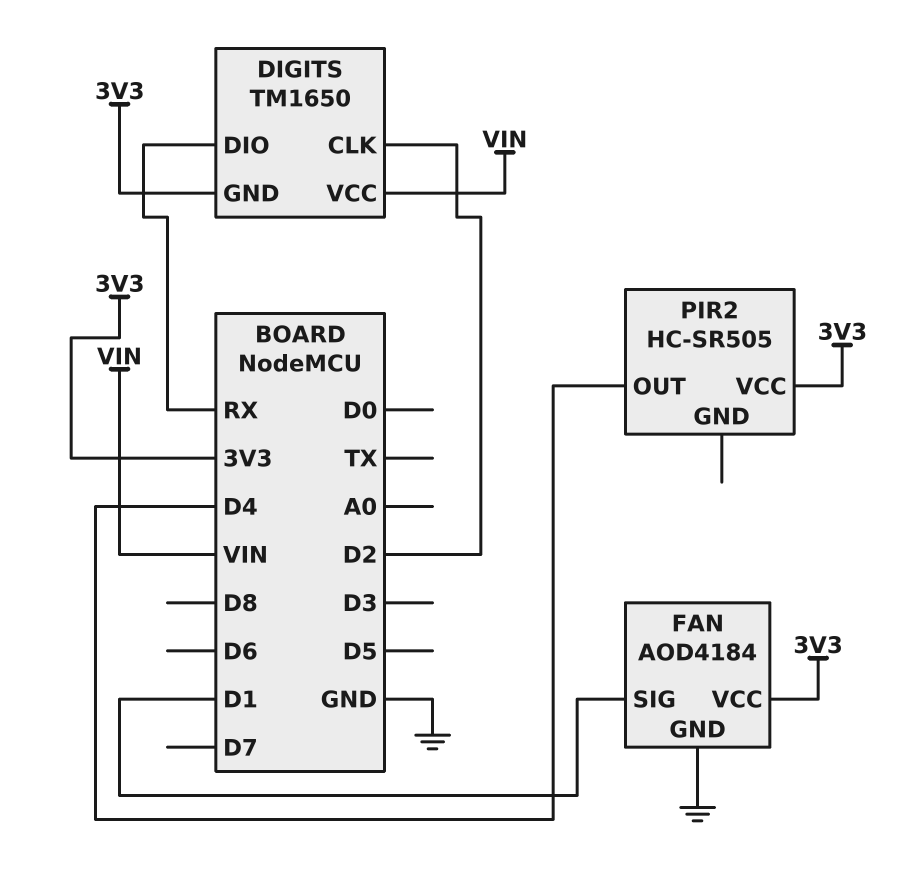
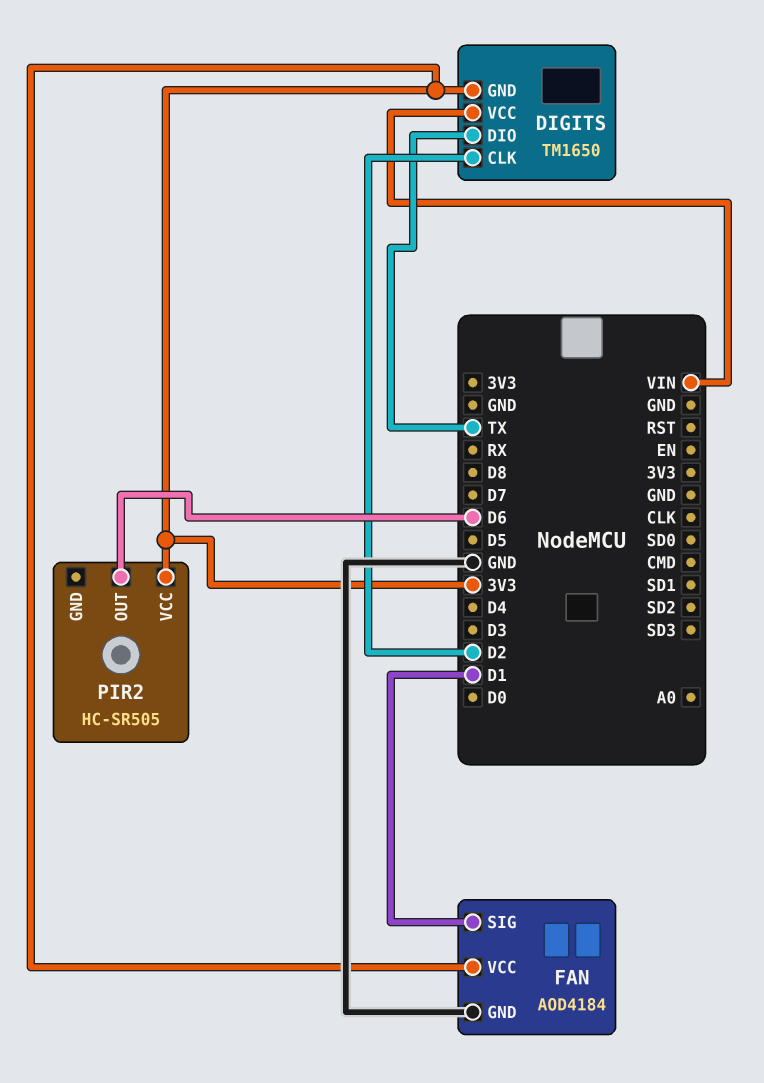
DIGITS pin DIO: RX -> TX
PIR2 pin OUT: D4 -> D6

